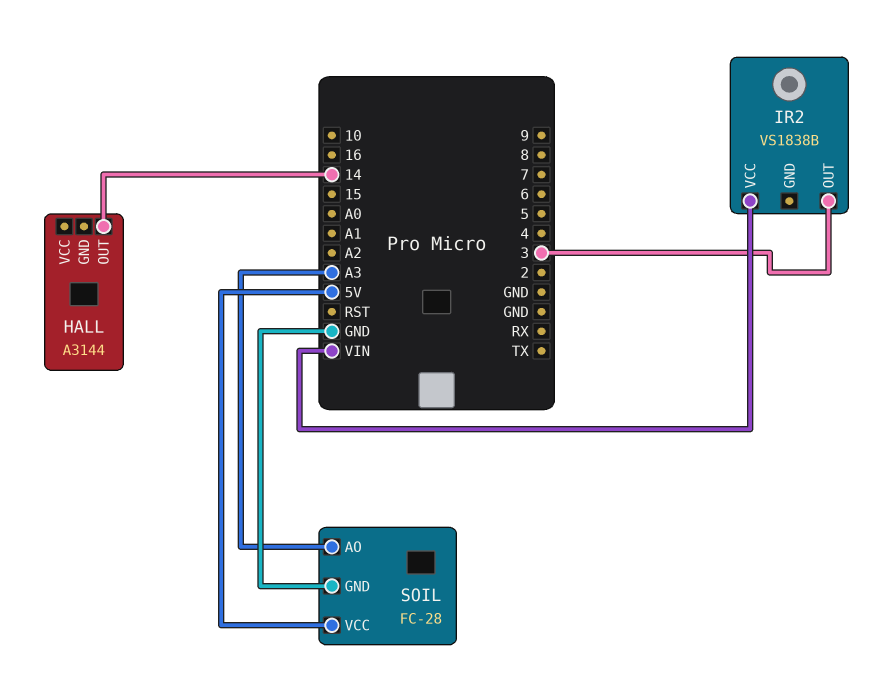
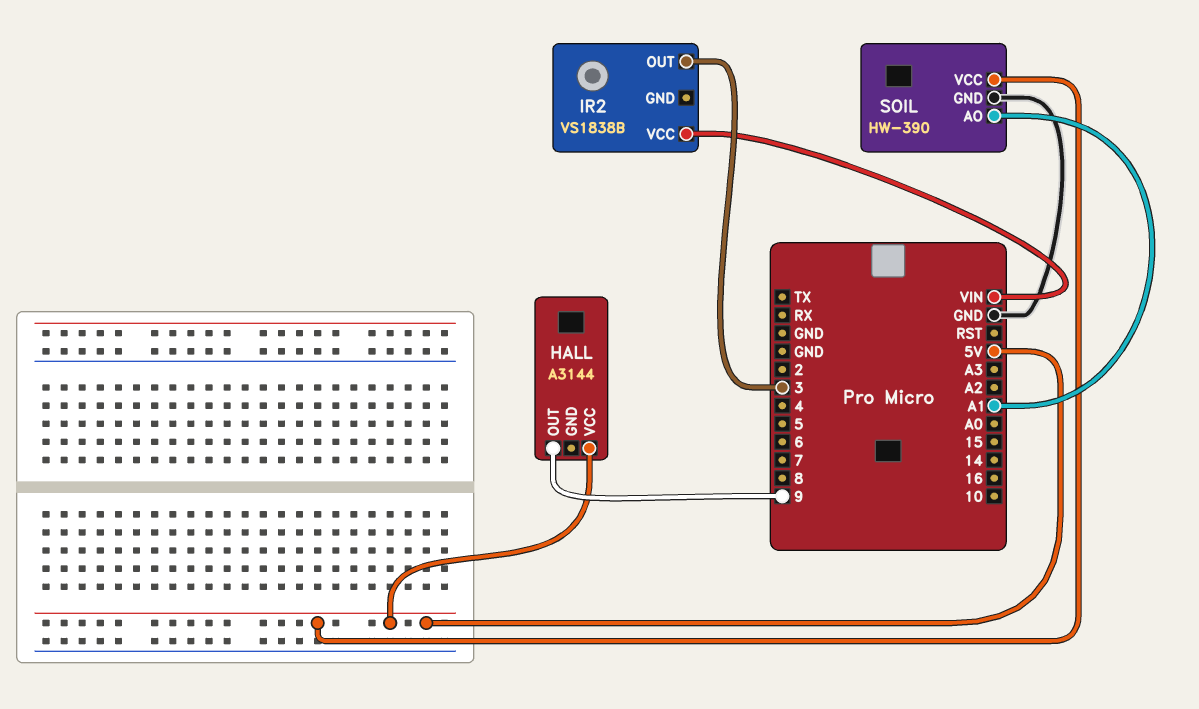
HALL pin OUT: 14 -> 9
HALL pin VCC: none -> 5V
SOIL: FC-28 -> HW-390
SOIL pin AO: A3 -> A1

